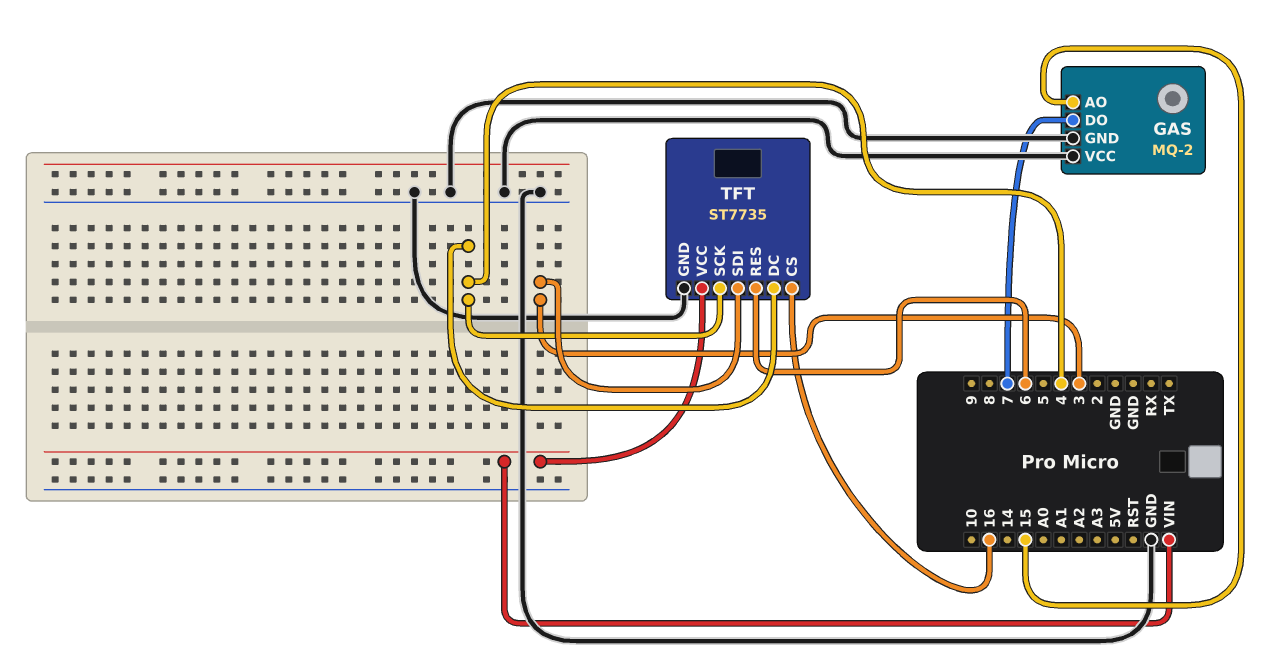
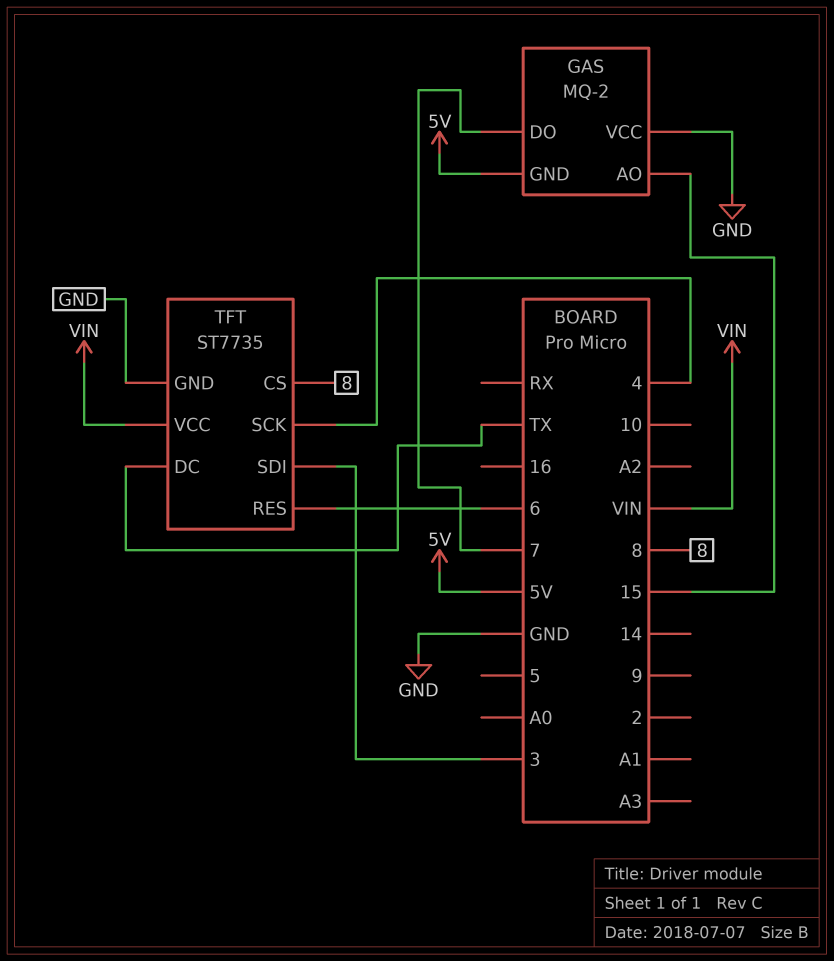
GAS pin GND: GND -> 5V
TFT pin CS: 16 -> 8
TFT pin DC: 4 -> TX

